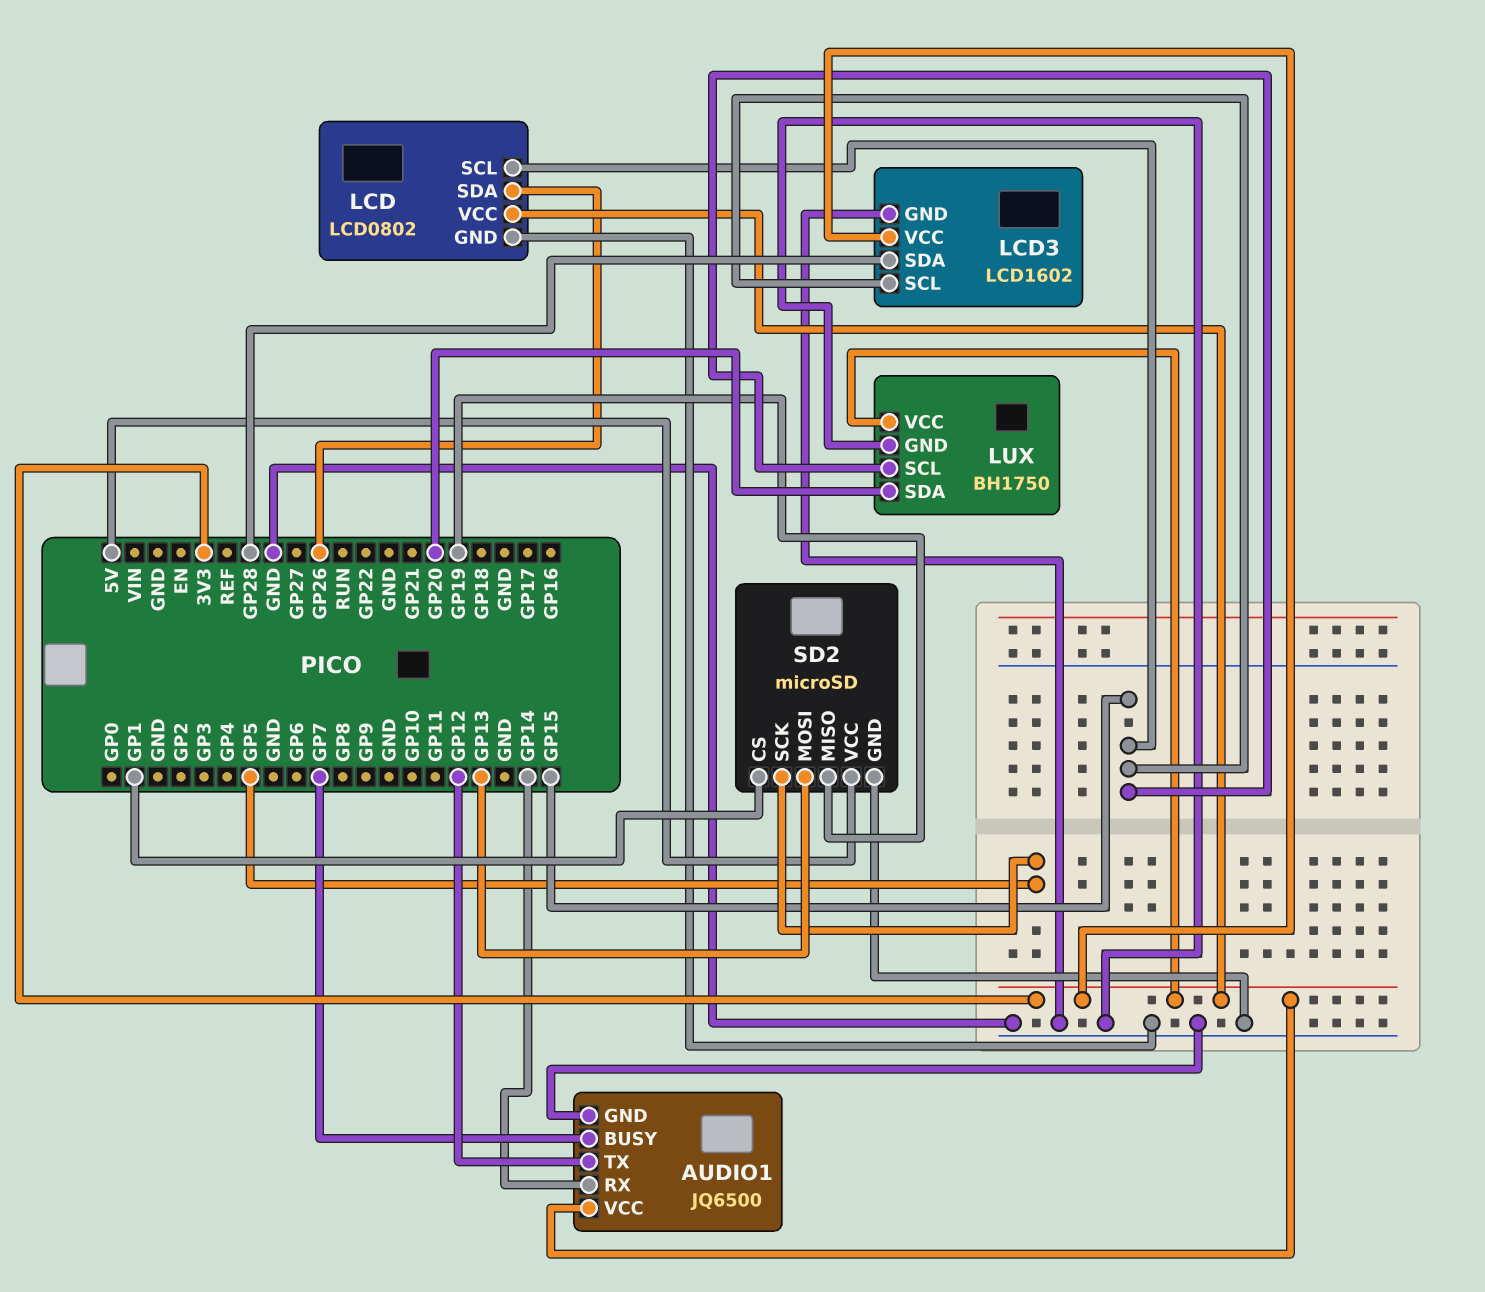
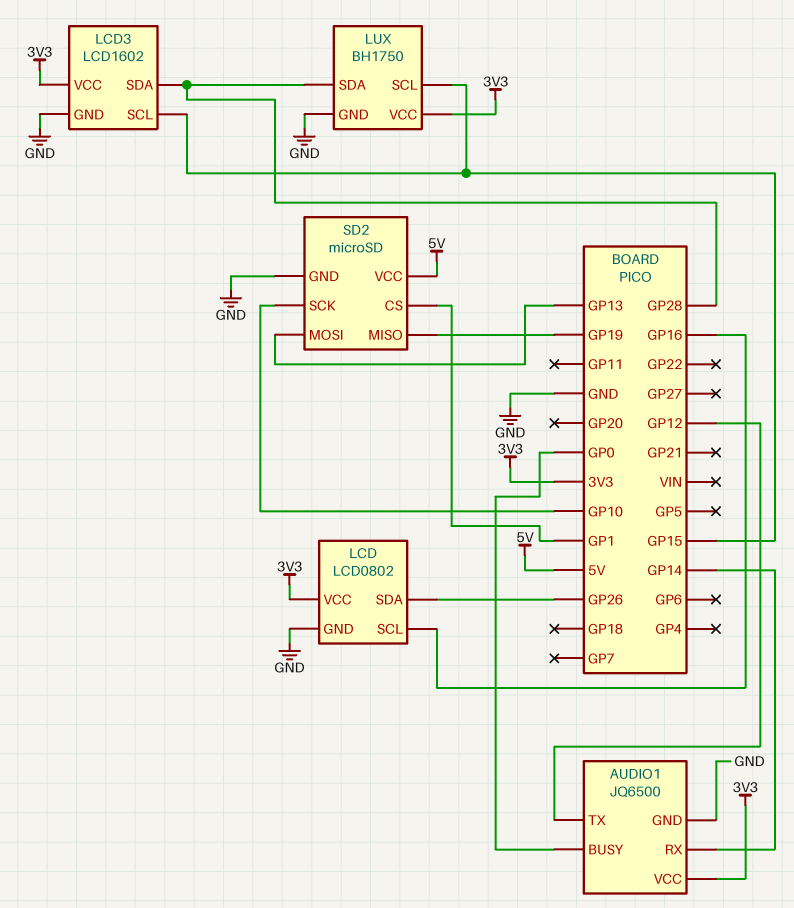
AUDIO1 pin BUSY: GP7 -> GP0
LCD pin SCL: GP15 -> GP16
LUX pin SDA: GP20 -> GP28
SD2 pin SCK: GP5 -> GP10

